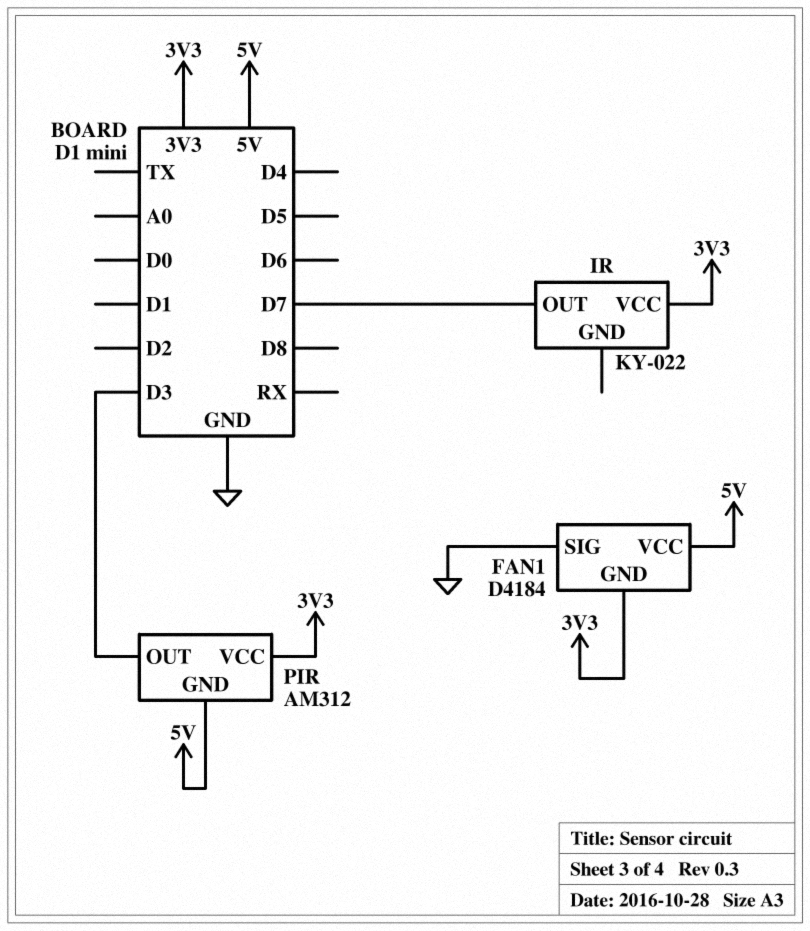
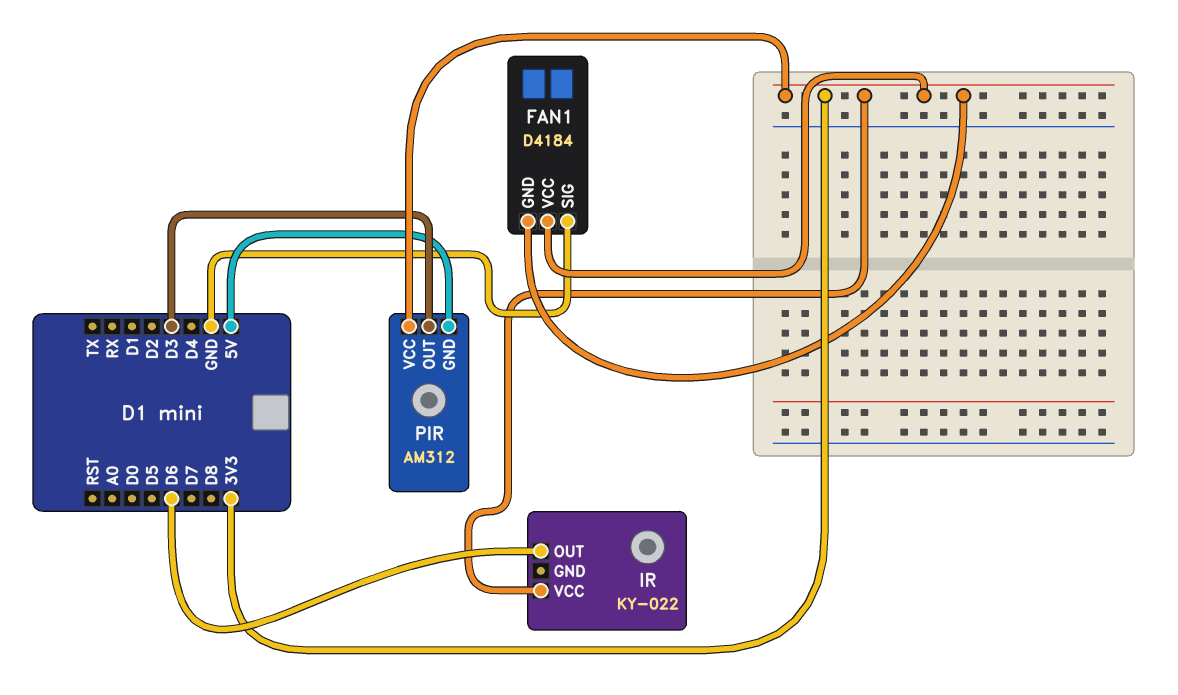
FAN1 pin VCC: 5V -> 3V3
IR pin OUT: D7 -> D6

